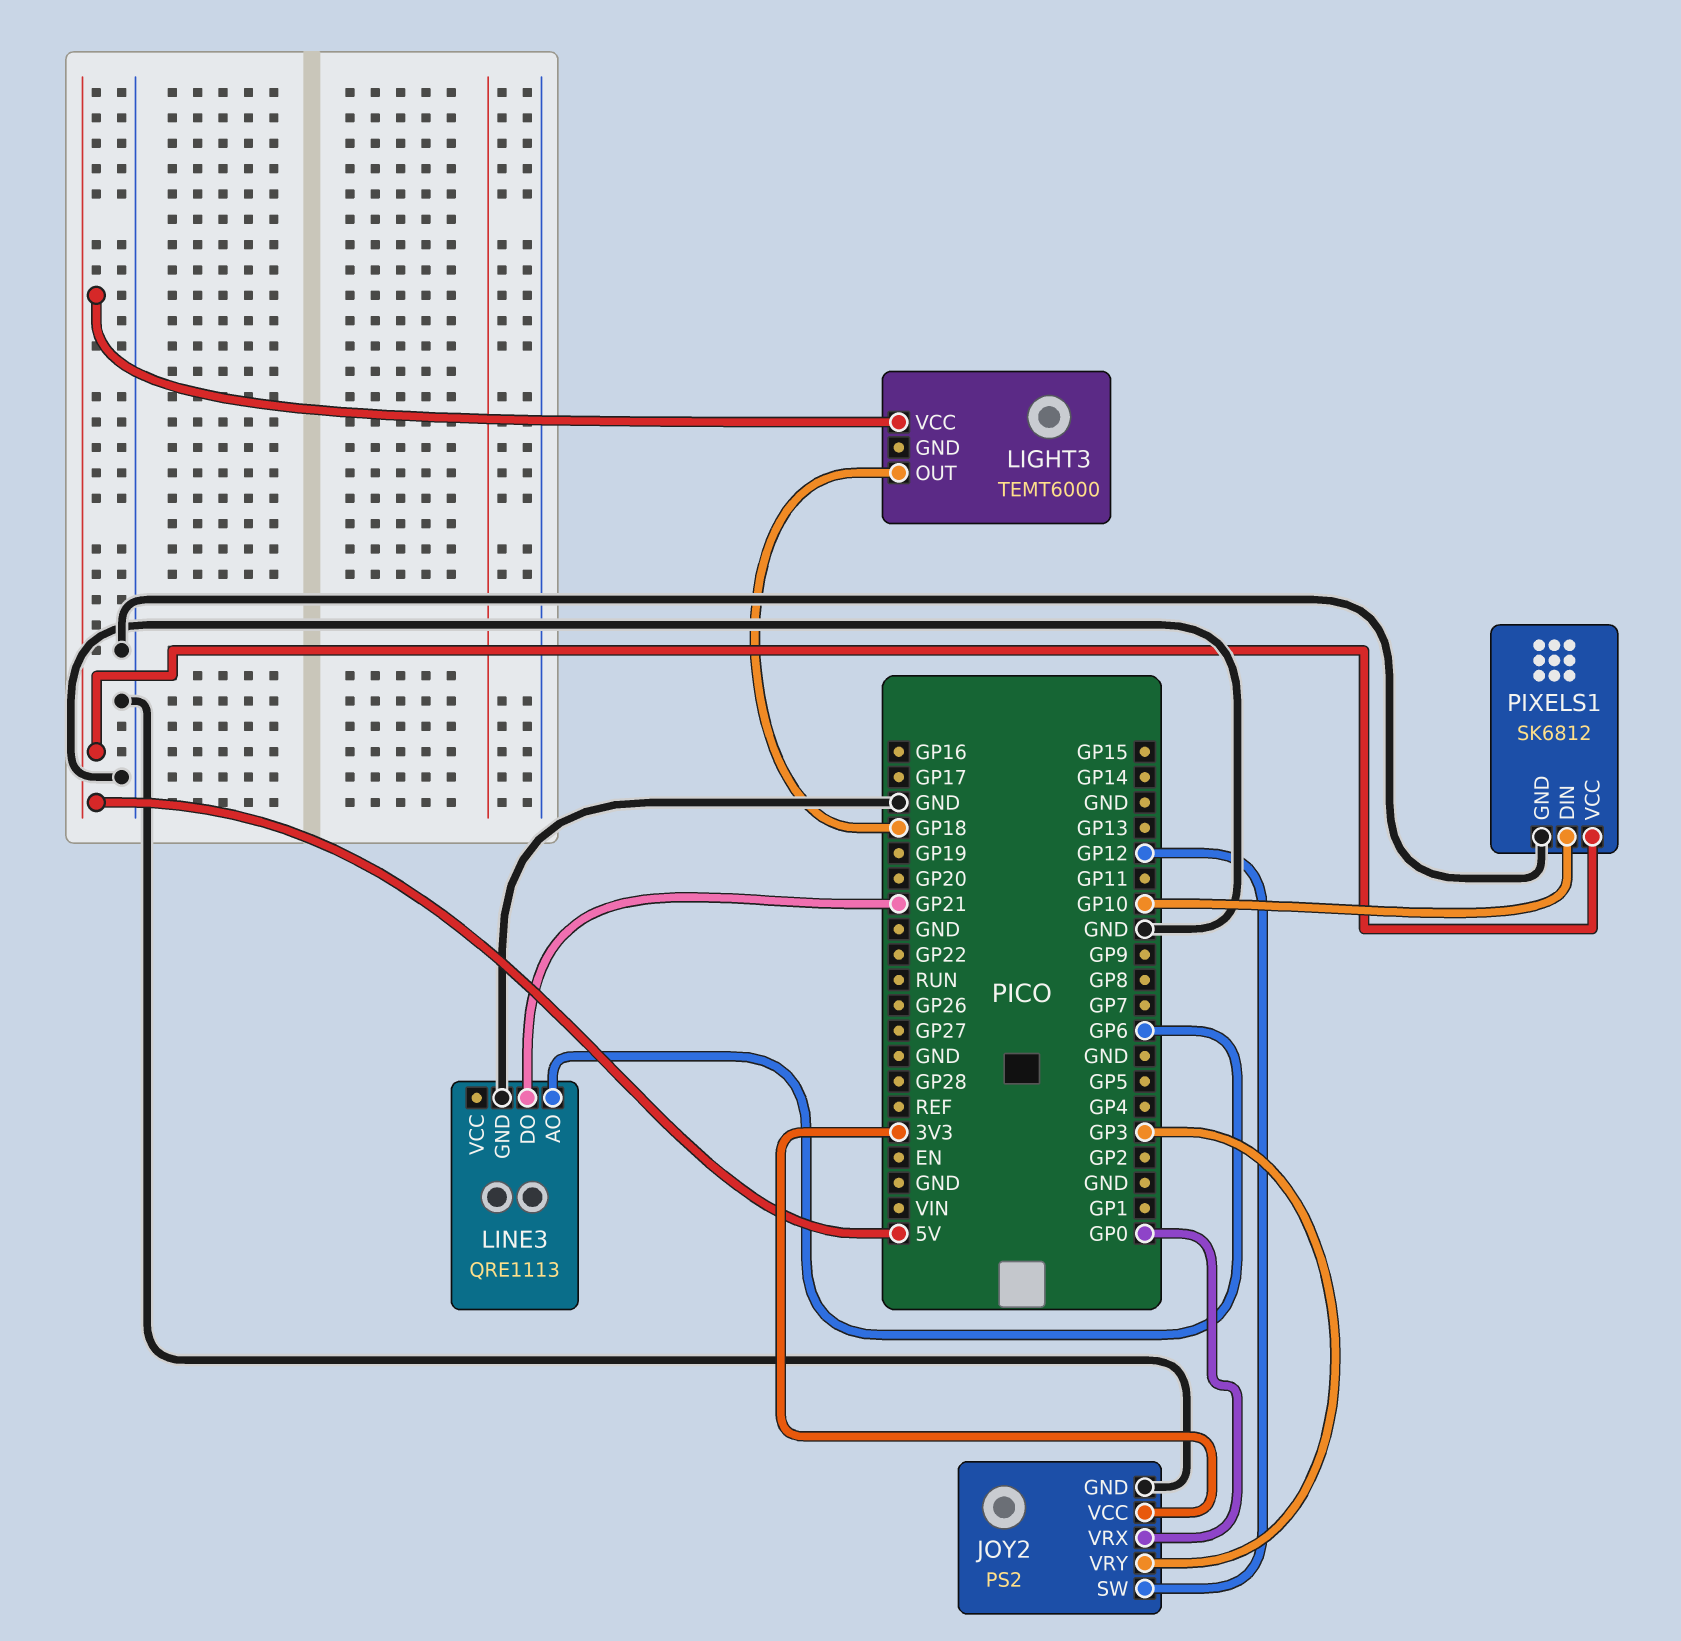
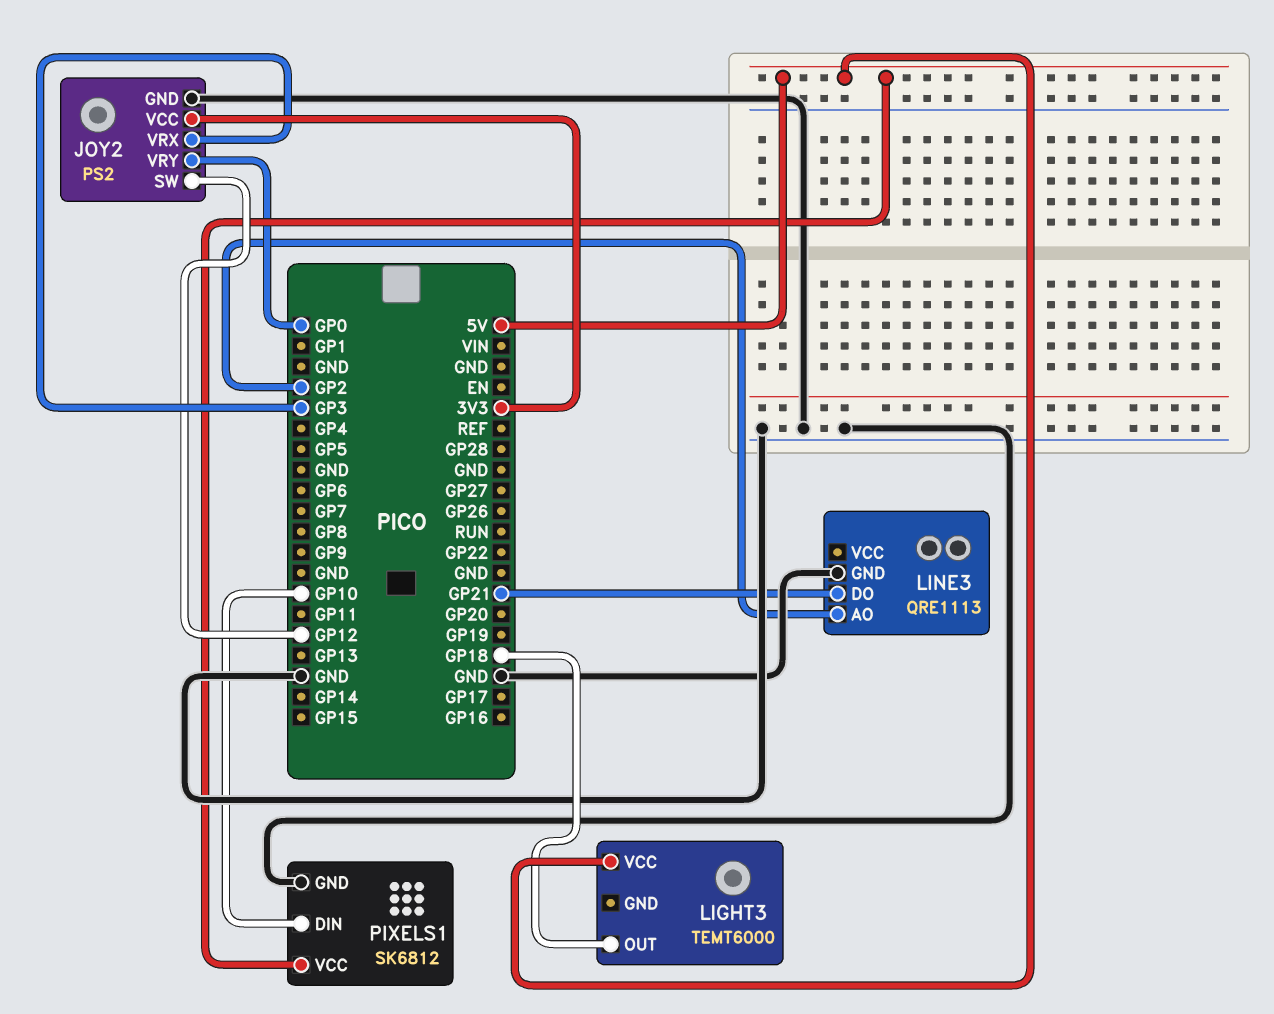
JOY2 pin VRX: GP0 -> GP3
JOY2 pin VRY: GP3 -> GP0
LINE3 pin AO: GP6 -> GP2

